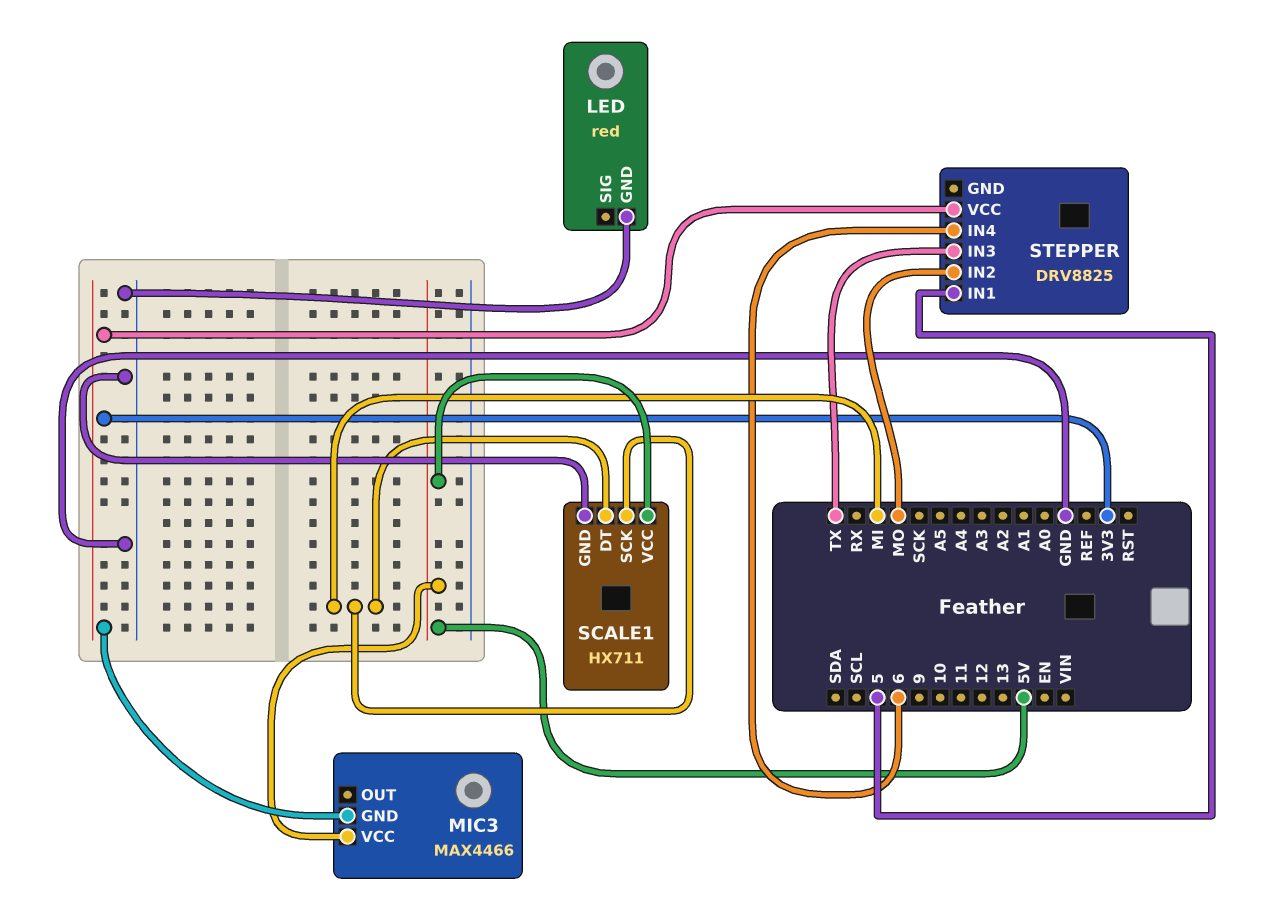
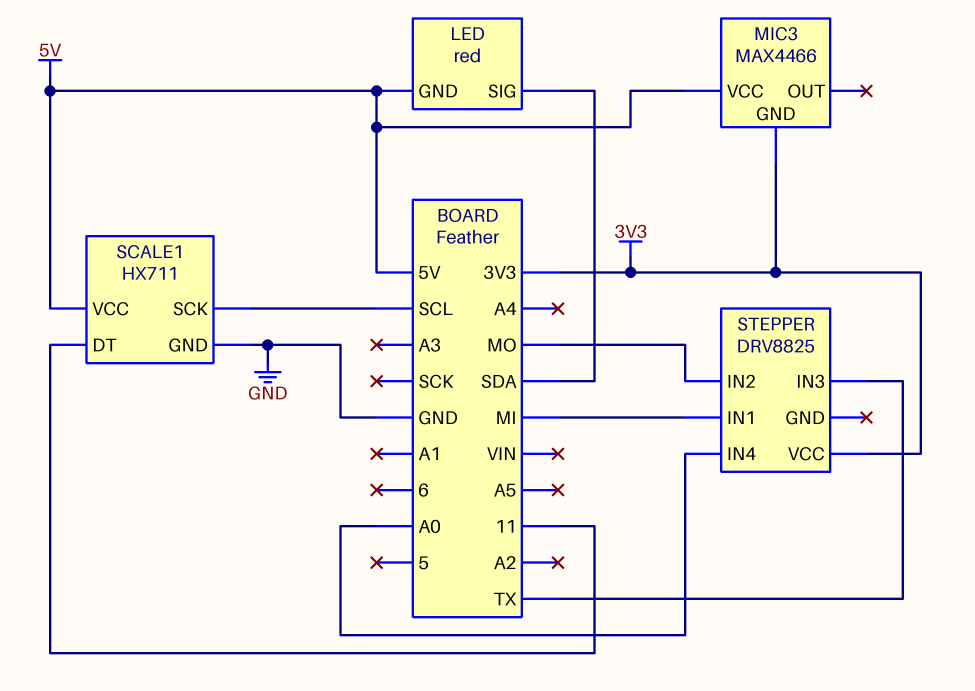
LED pin GND: GND -> 5V
LED pin SIG: none -> SDA
SCALE1 pin DT: MI -> 11
SCALE1 pin SCK: MI -> SCL
STEPPER pin IN1: 5 -> MI
STEPPER pin IN4: 6 -> A0

